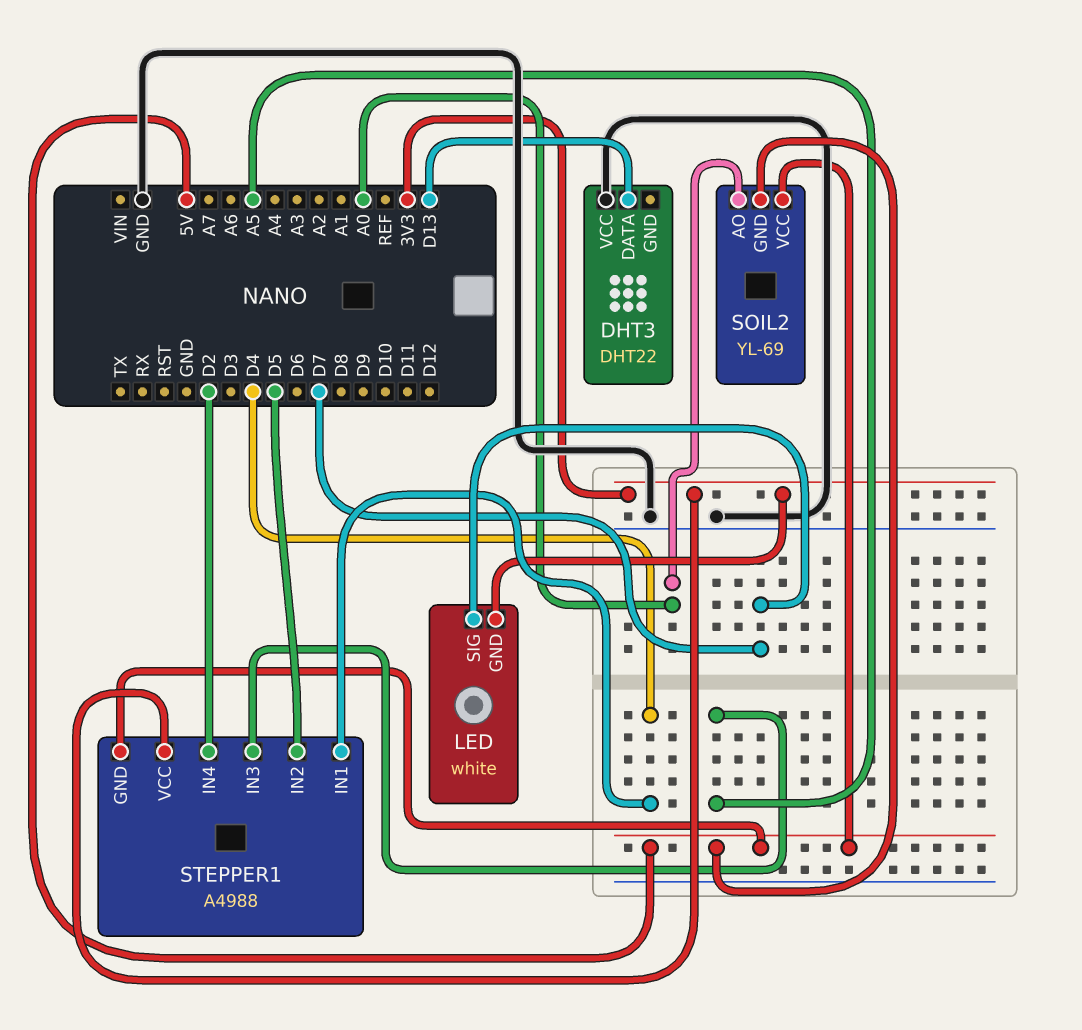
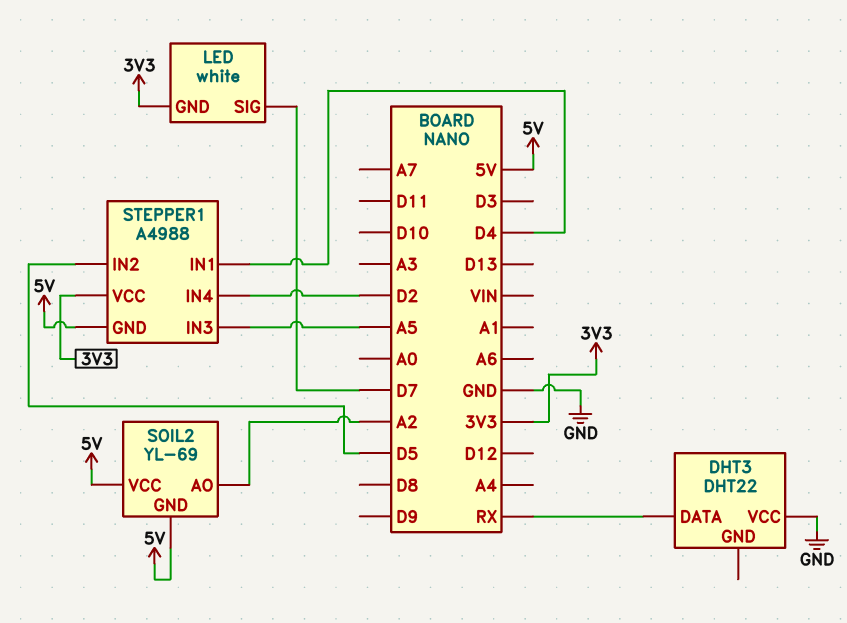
DHT3 pin DATA: D13 -> RX
SOIL2 pin AO: A0 -> A2

